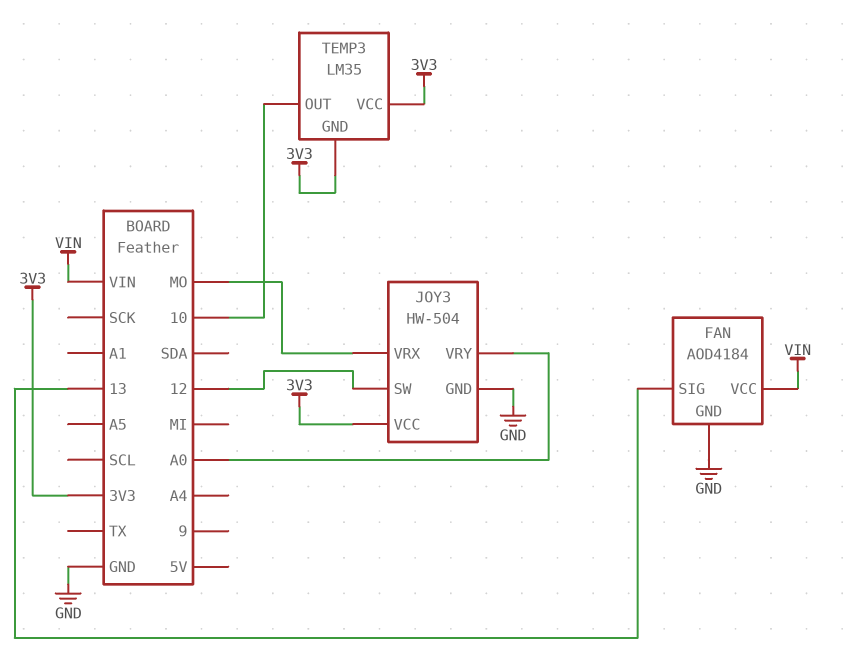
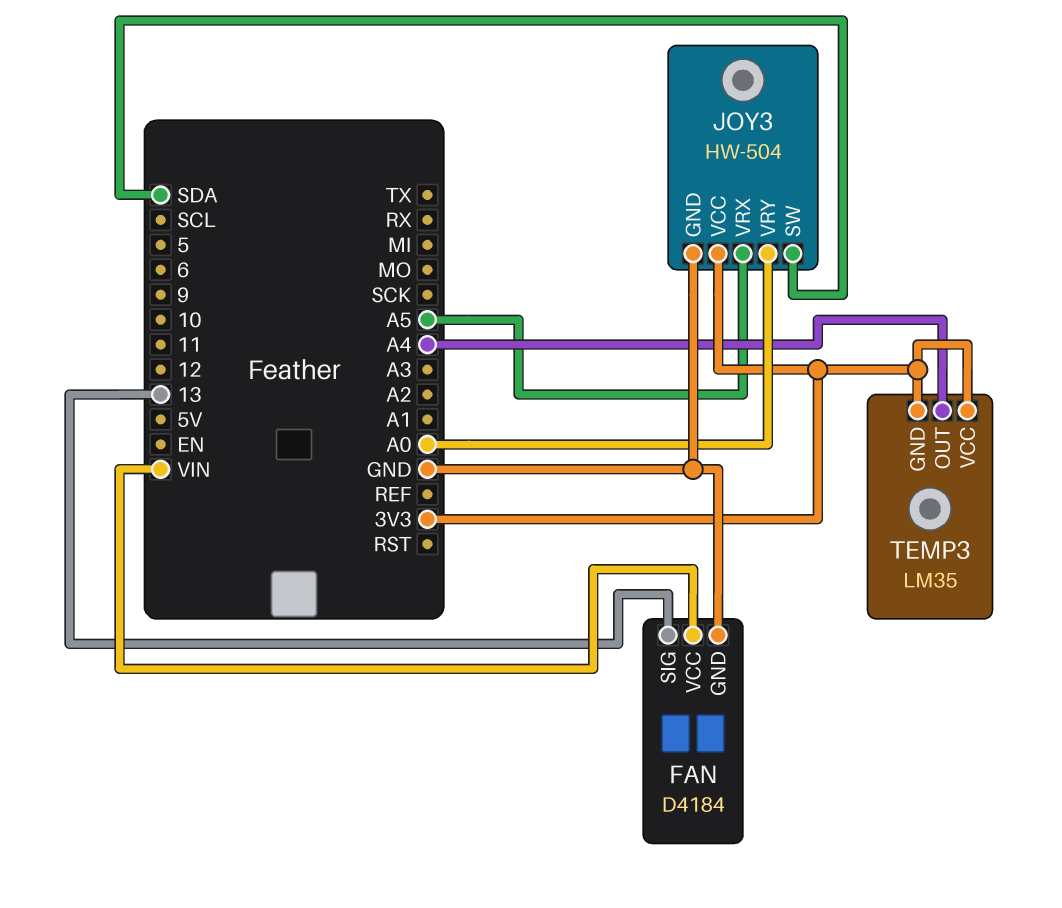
FAN: AOD4184 -> D4184
JOY3 pin SW: 12 -> SDA
JOY3 pin VRX: MO -> A5
TEMP3 pin OUT: 10 -> A4

